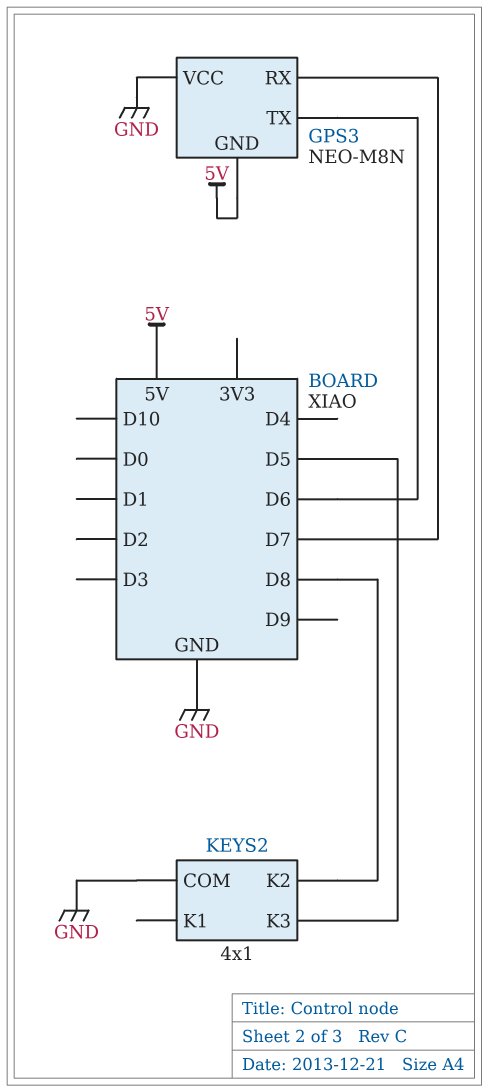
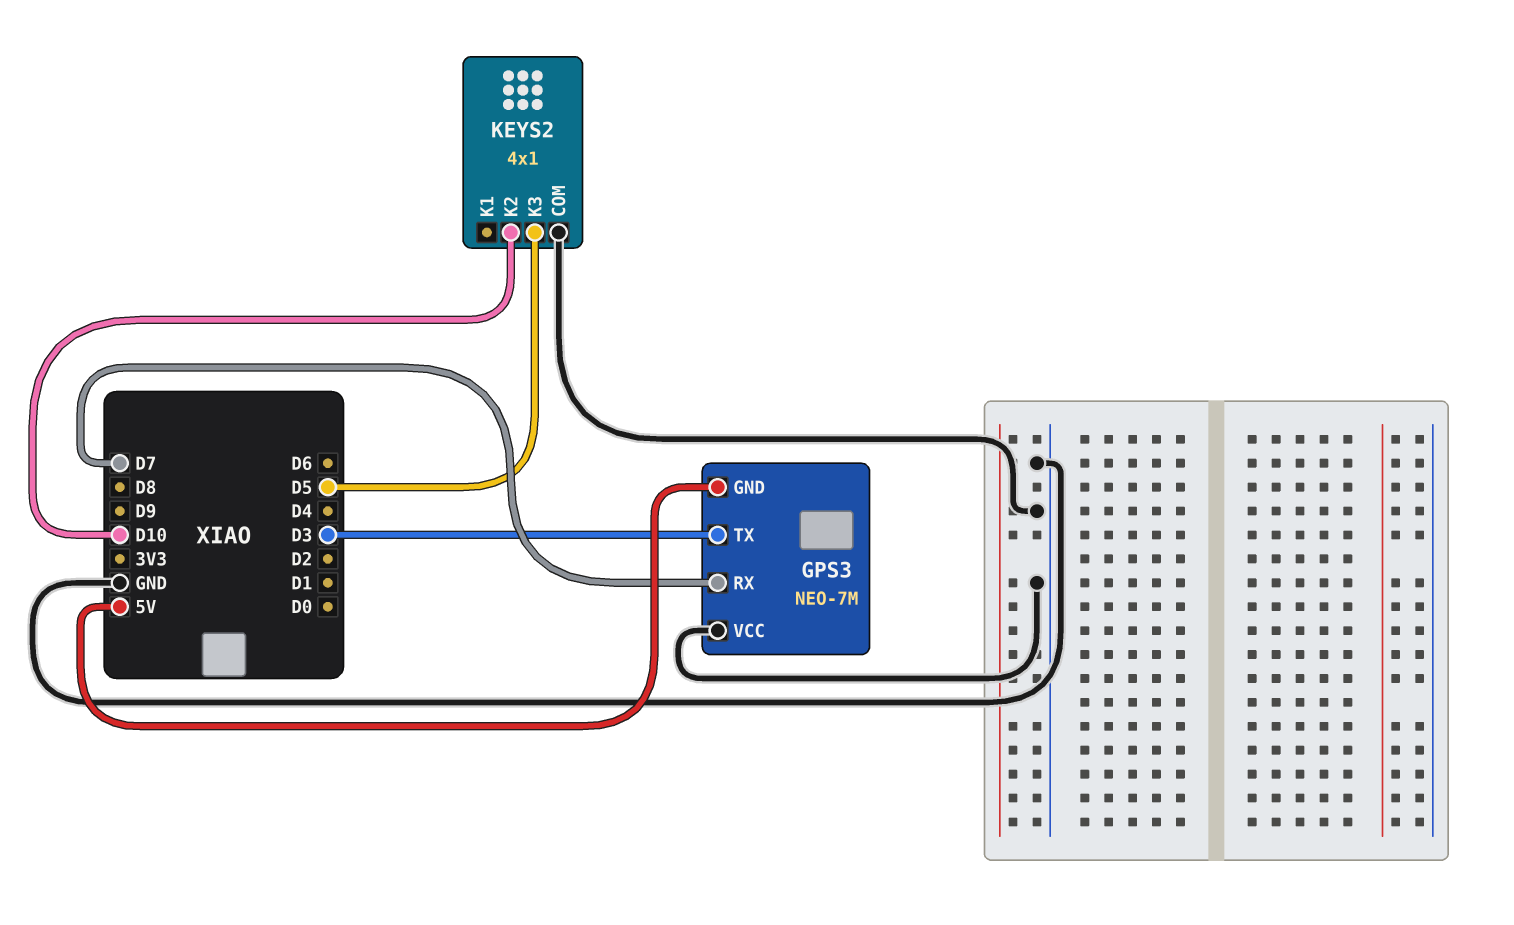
GPS3: NEO-M8N -> NEO-7M
GPS3 pin TX: D6 -> D3
KEYS2 pin K2: D8 -> D10

